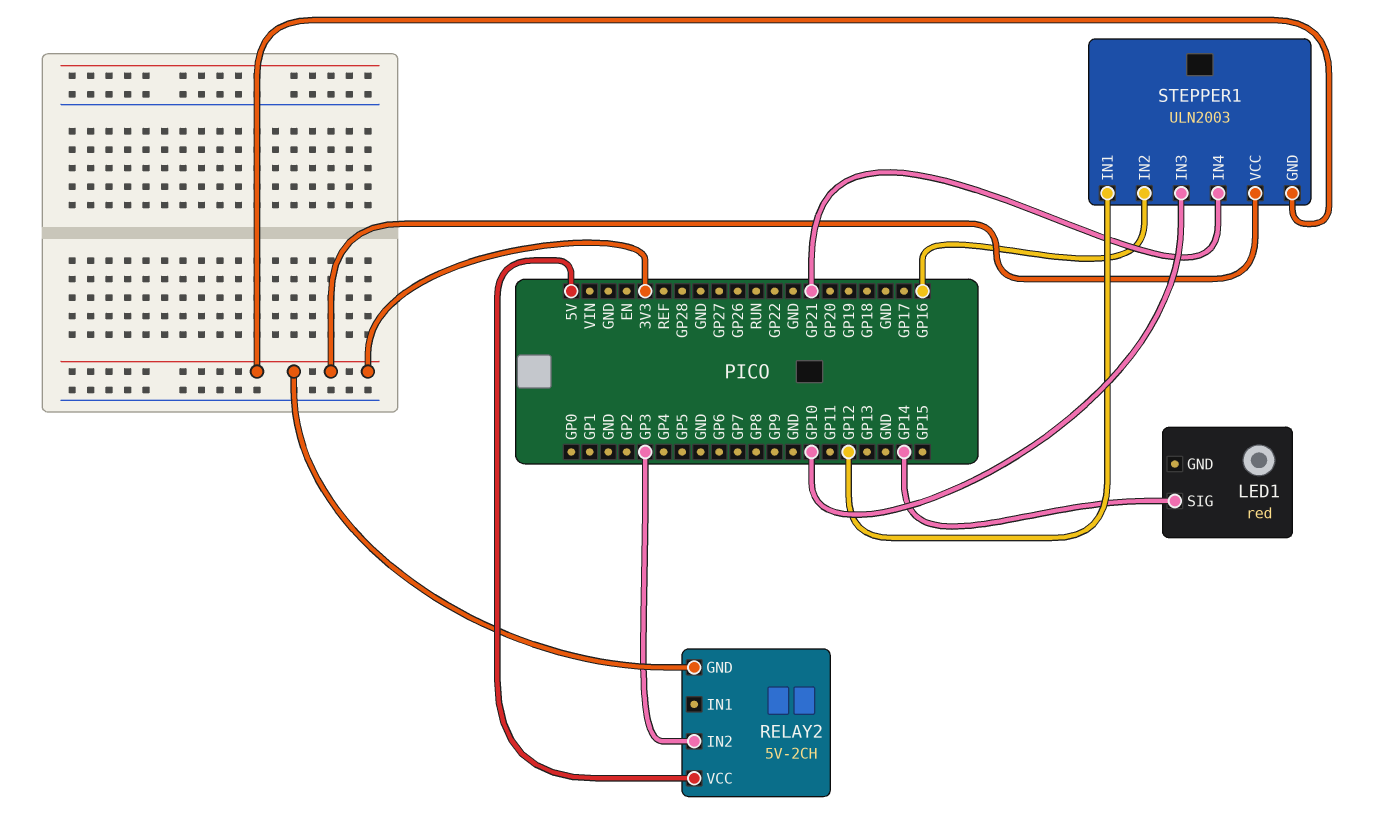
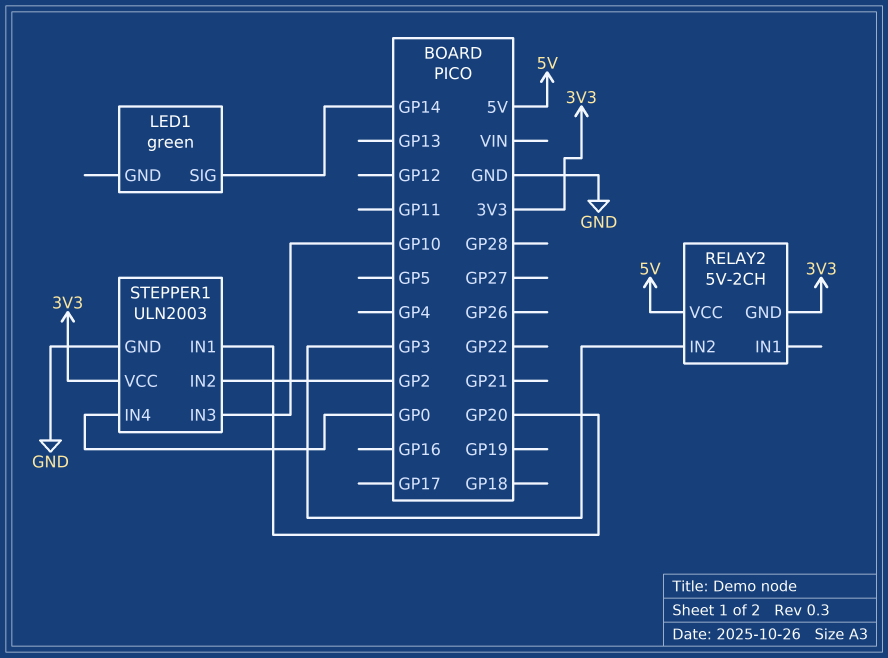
LED1: red -> green
STEPPER1 pin GND: 3V3 -> GND
STEPPER1 pin IN1: GP12 -> GP20
STEPPER1 pin IN2: GP16 -> GP2
STEPPER1 pin IN4: GP21 -> GP0

